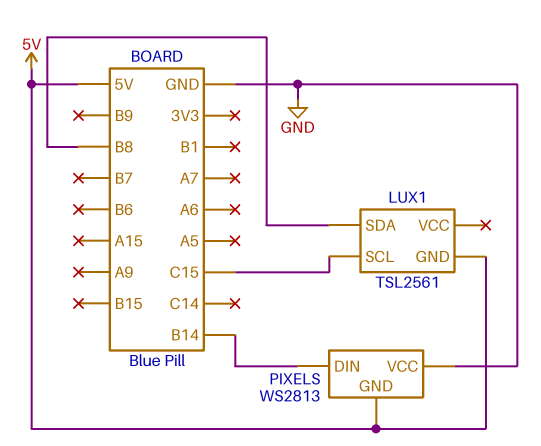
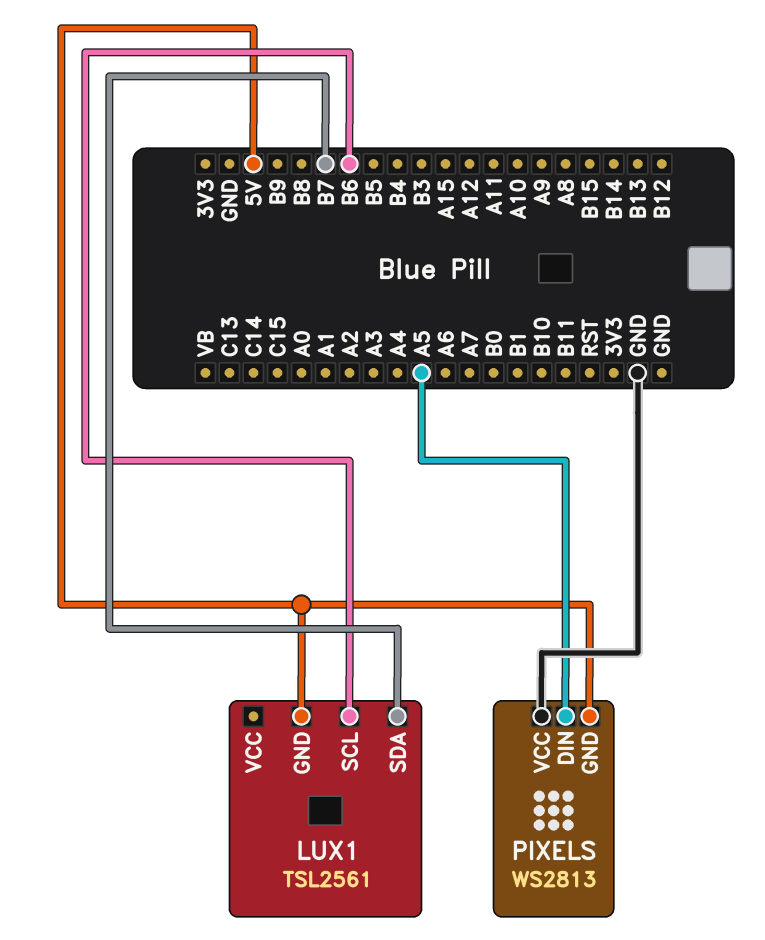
LUX1 pin SCL: C15 -> B6
LUX1 pin SDA: B8 -> B7
PIXELS pin DIN: B14 -> A5

